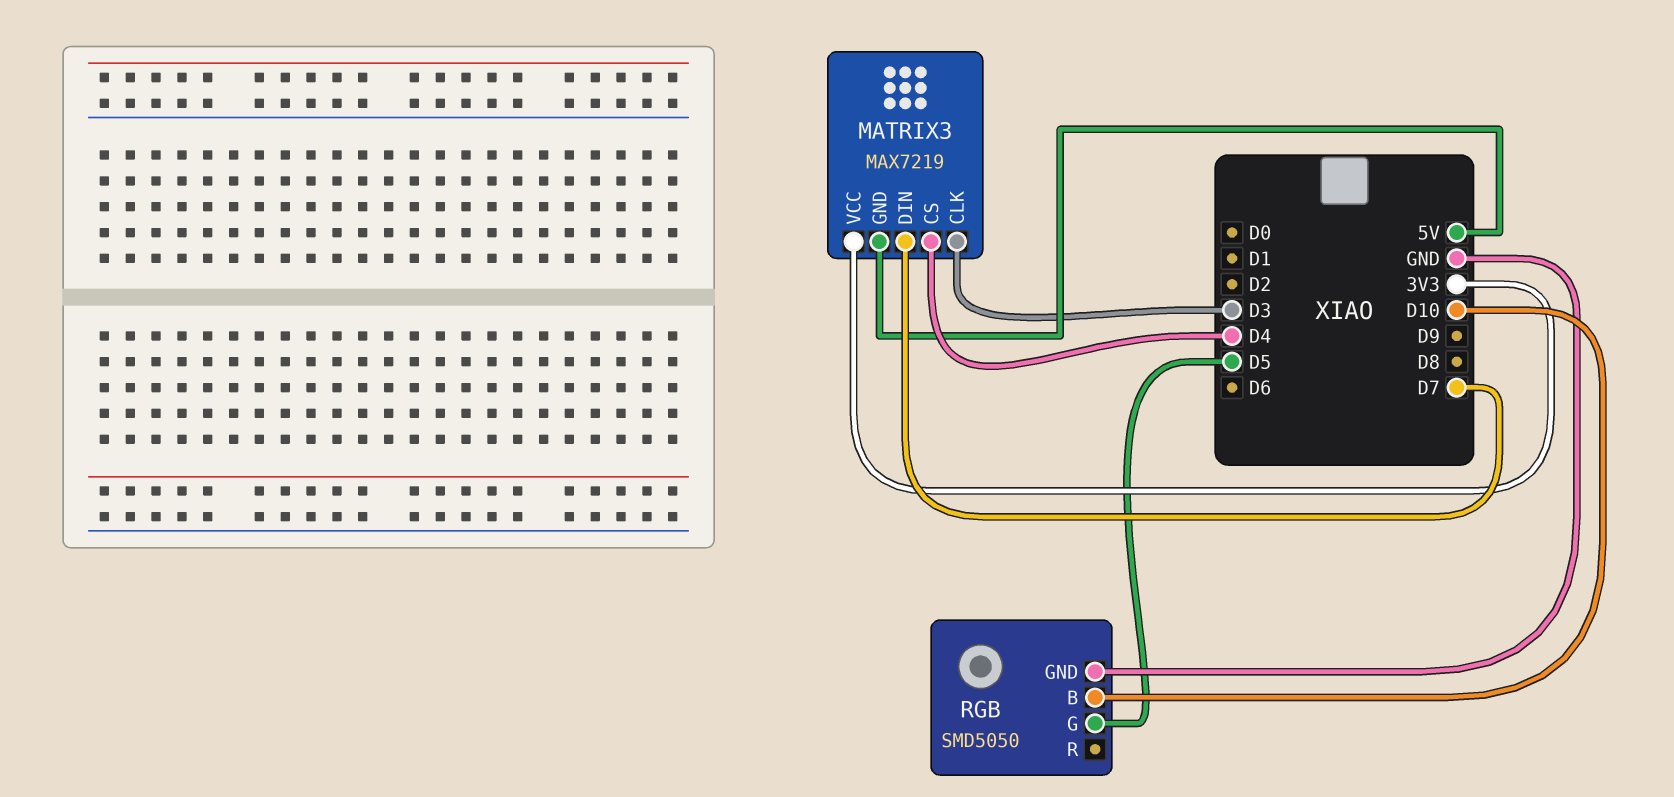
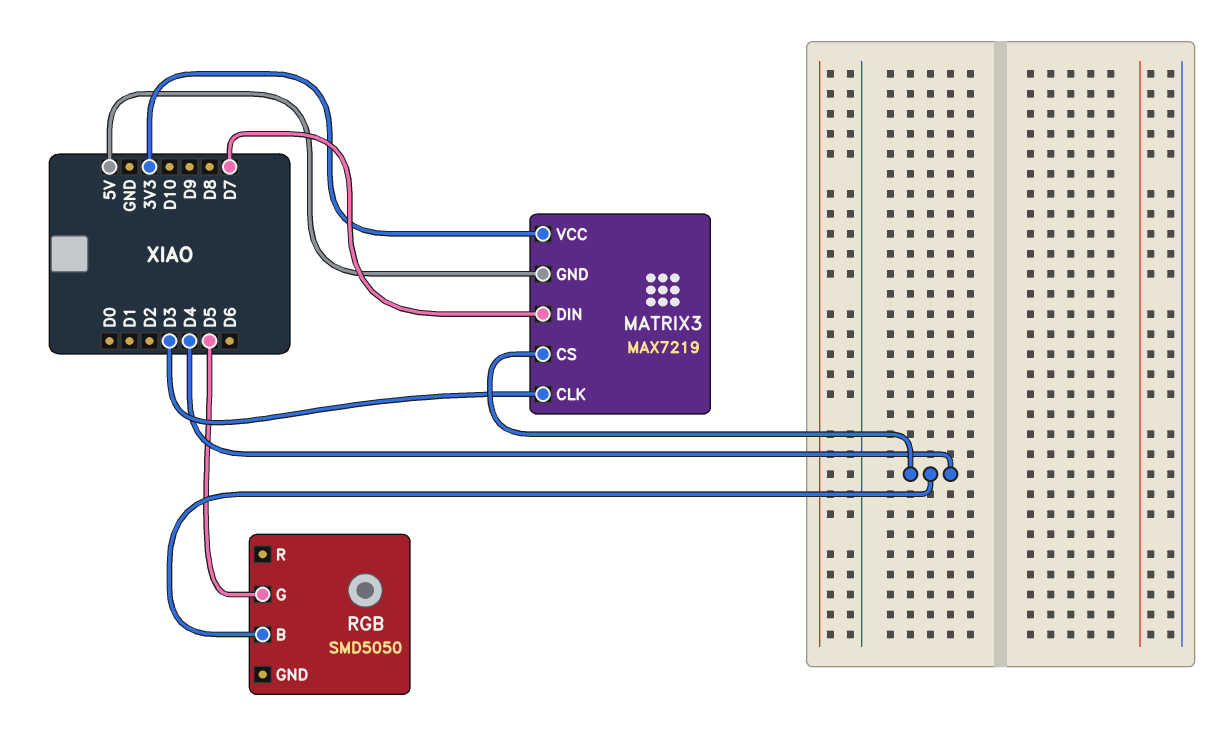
RGB pin B: D10 -> D4
RGB pin GND: GND -> none

